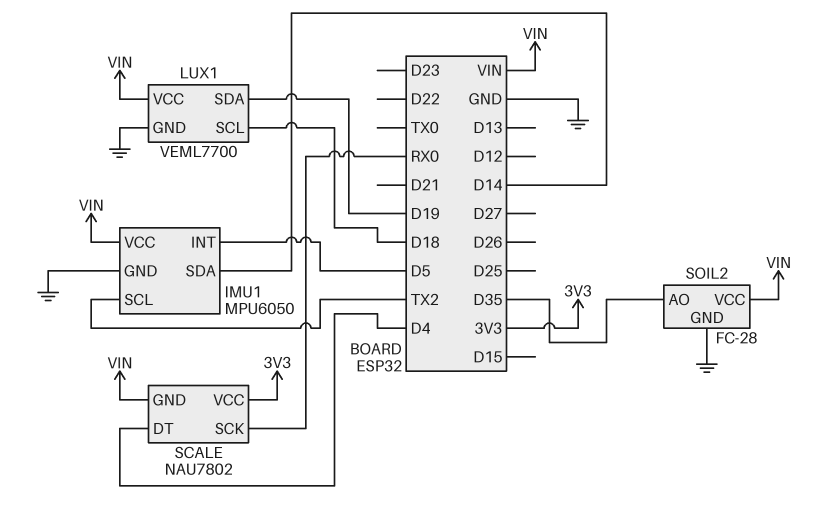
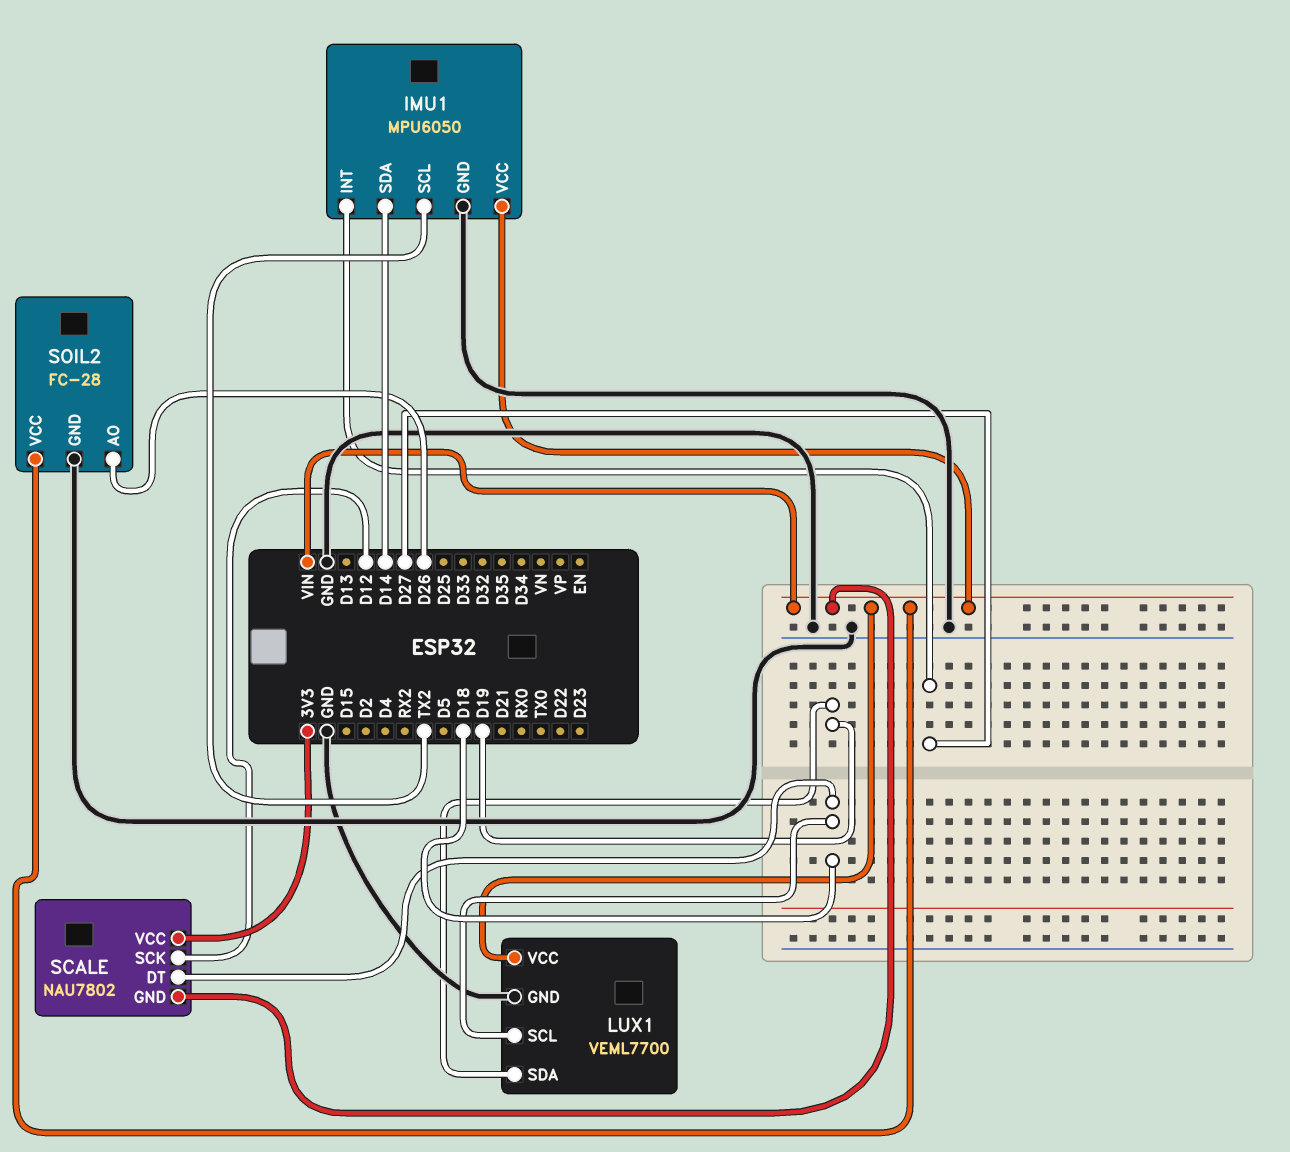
IMU1 pin INT: D5 -> D27
SCALE pin DT: D4 -> D18
SCALE pin SCK: RX0 -> D12
SOIL2 pin AO: D35 -> D26

